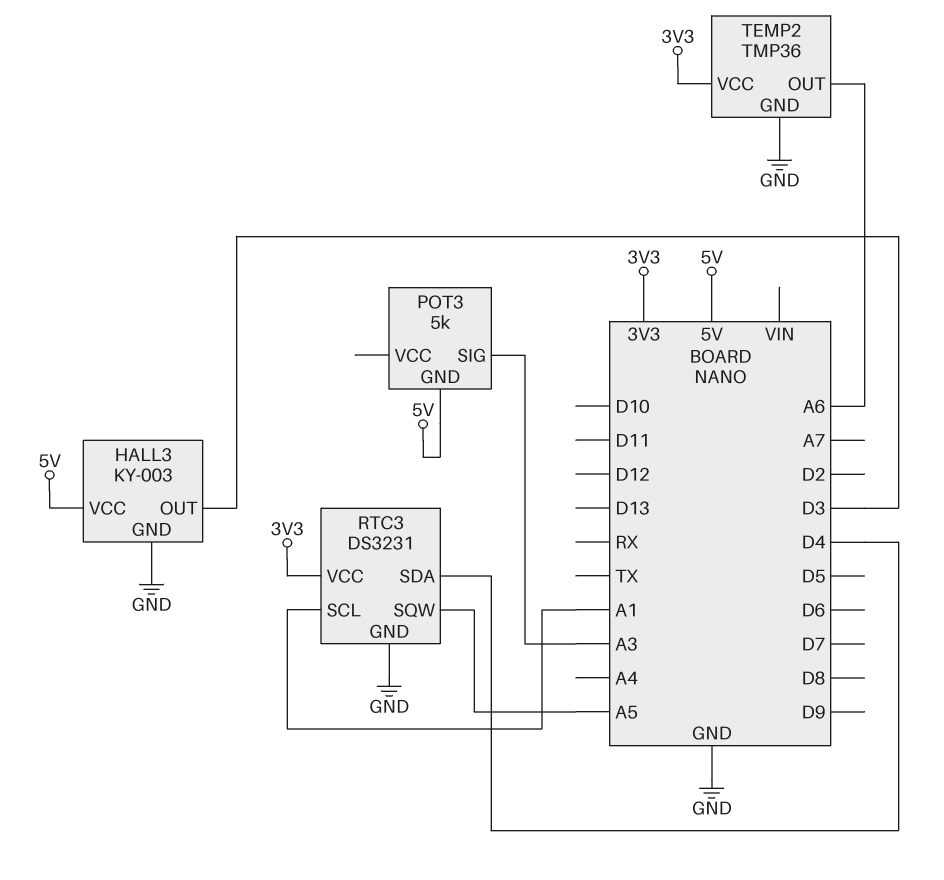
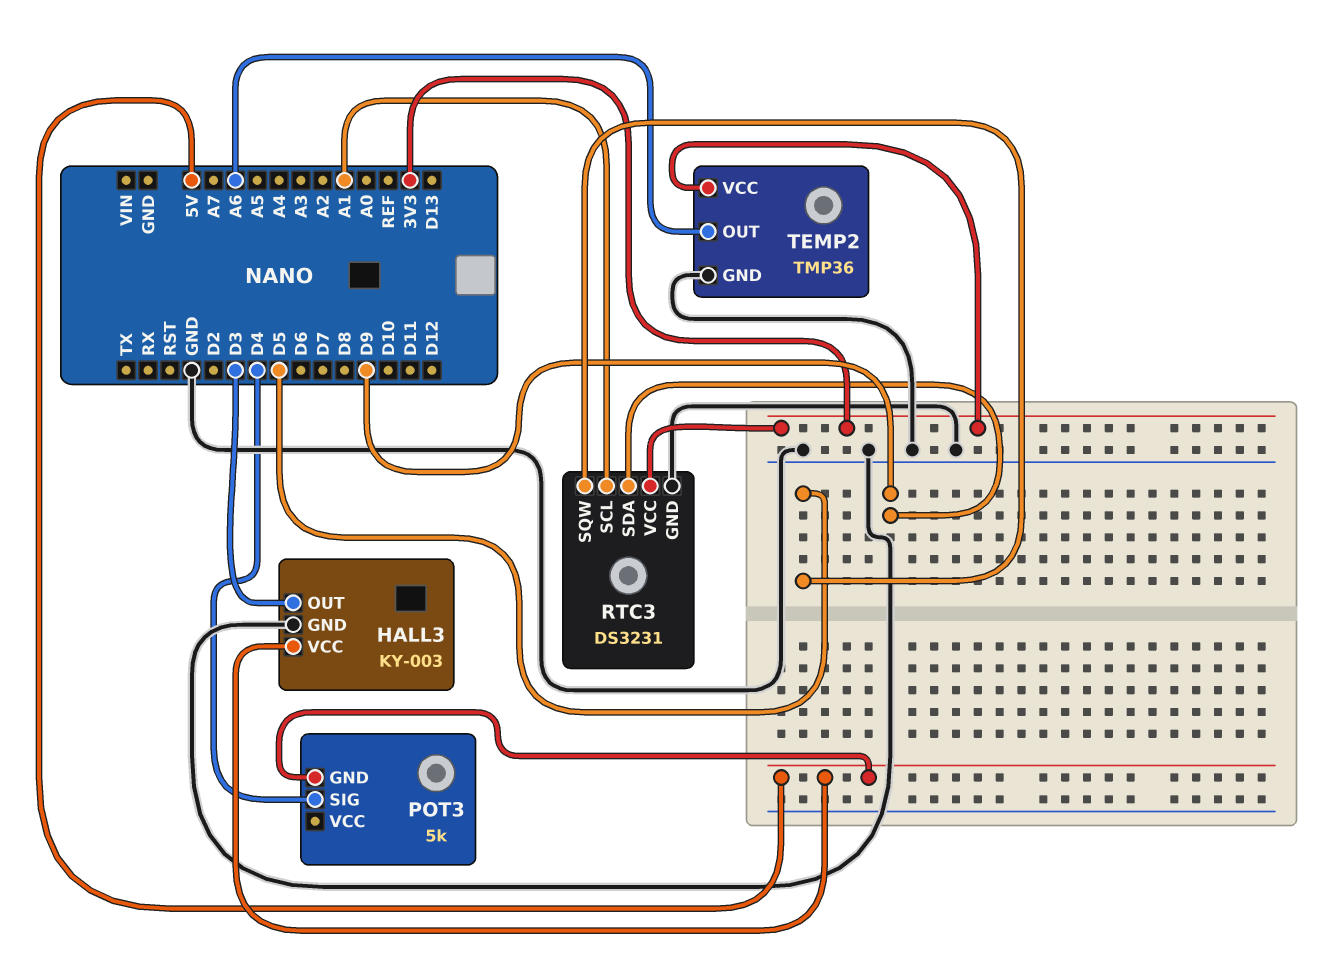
POT3 pin SIG: A3 -> D4
RTC3 pin SDA: D4 -> D9
RTC3 pin SQW: A5 -> D5

